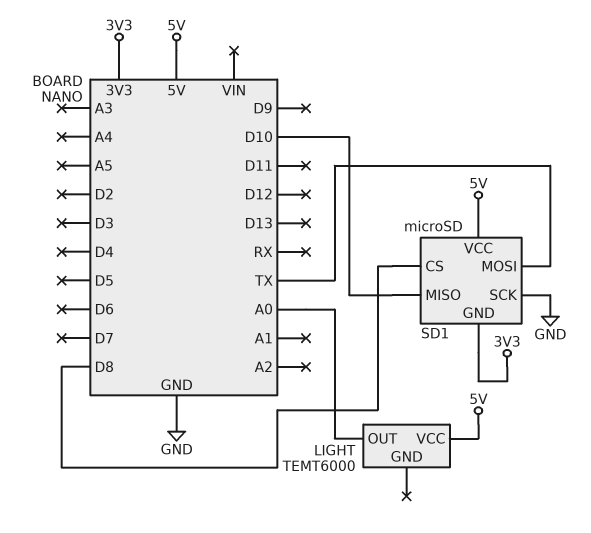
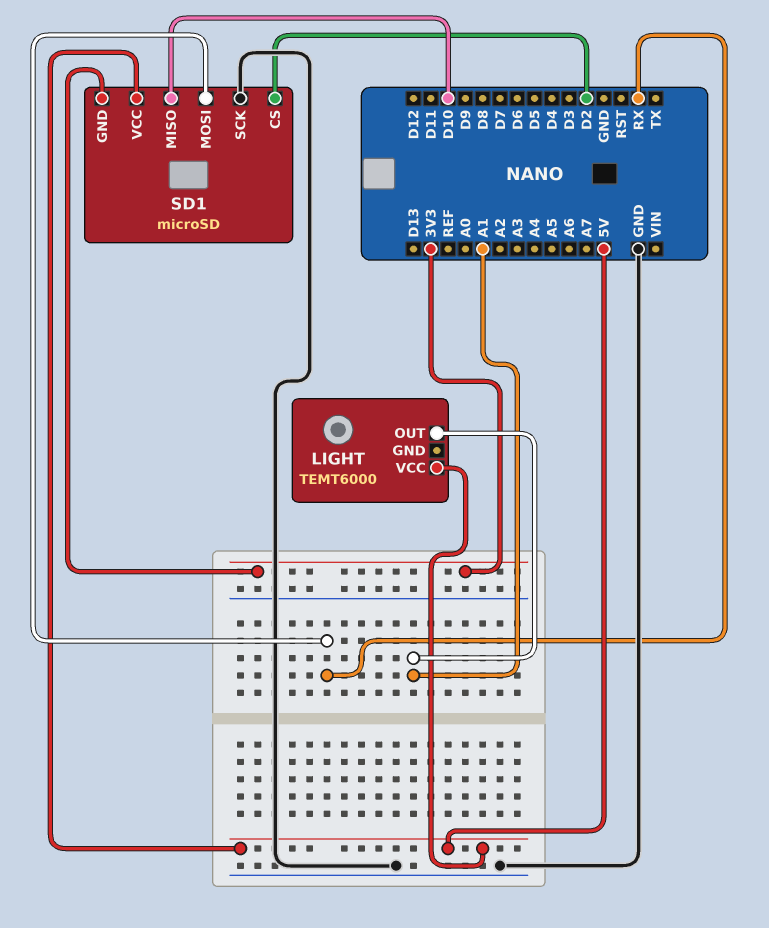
LIGHT pin OUT: A0 -> A1
SD1 pin CS: D8 -> D2
SD1 pin MOSI: TX -> RX

